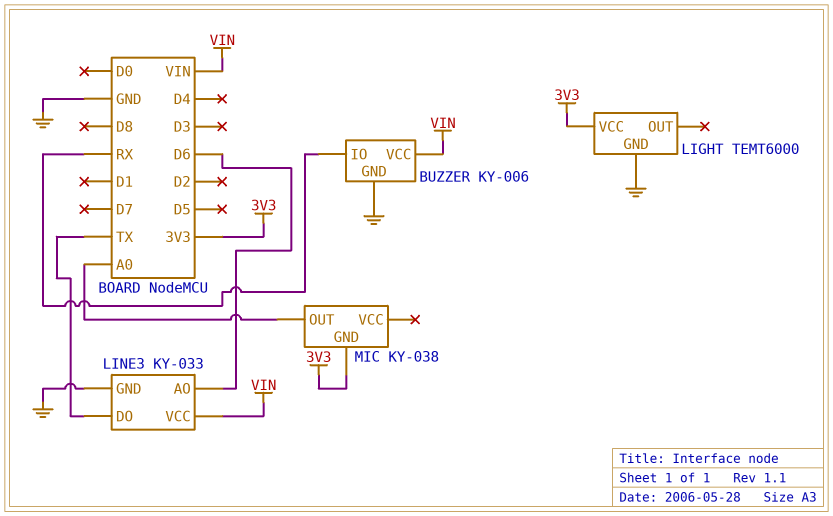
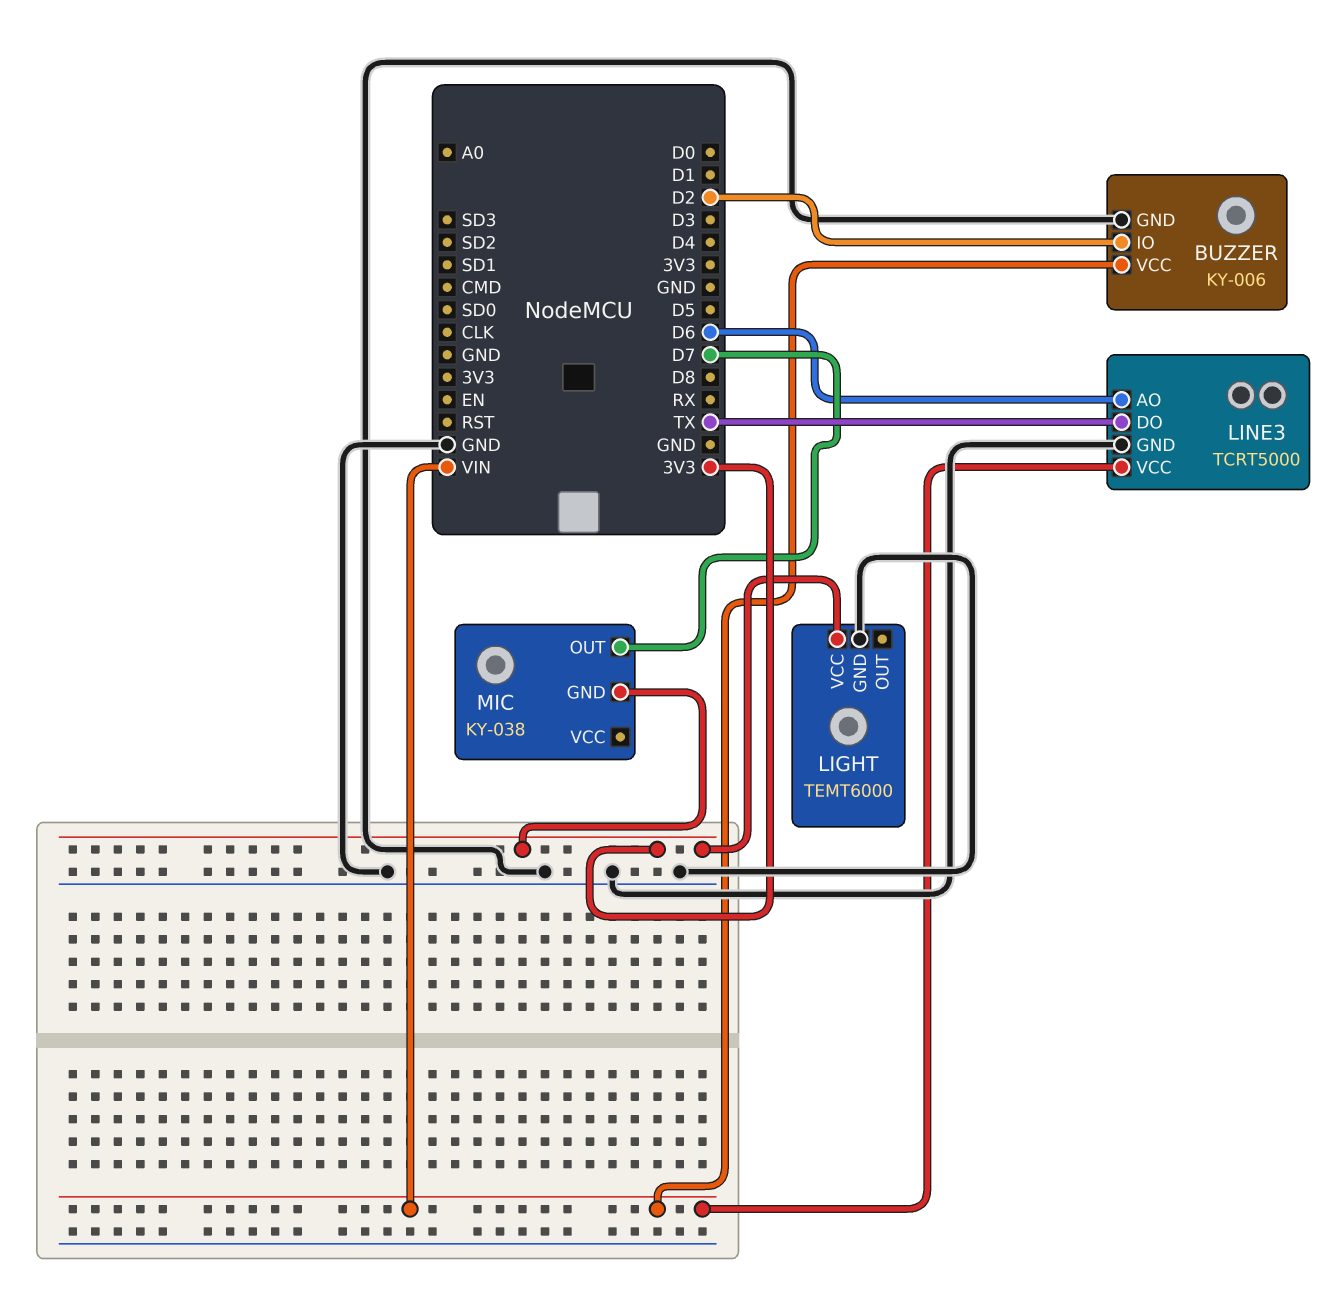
BUZZER pin IO: RX -> D2
LINE3: KY-033 -> TCRT5000
MIC pin OUT: A0 -> D7

